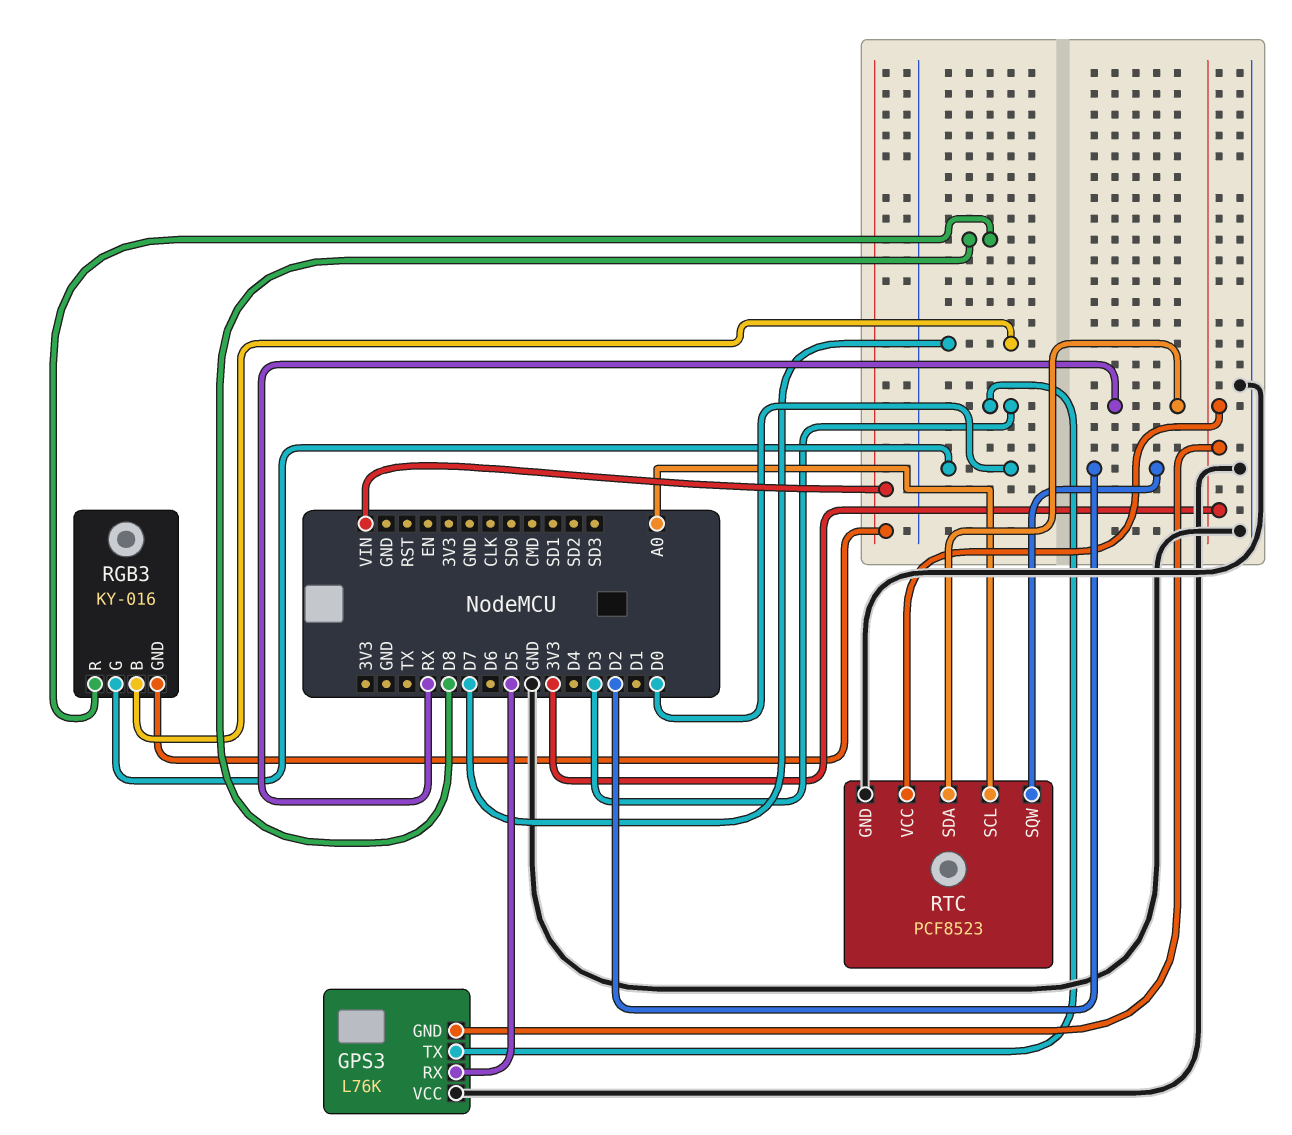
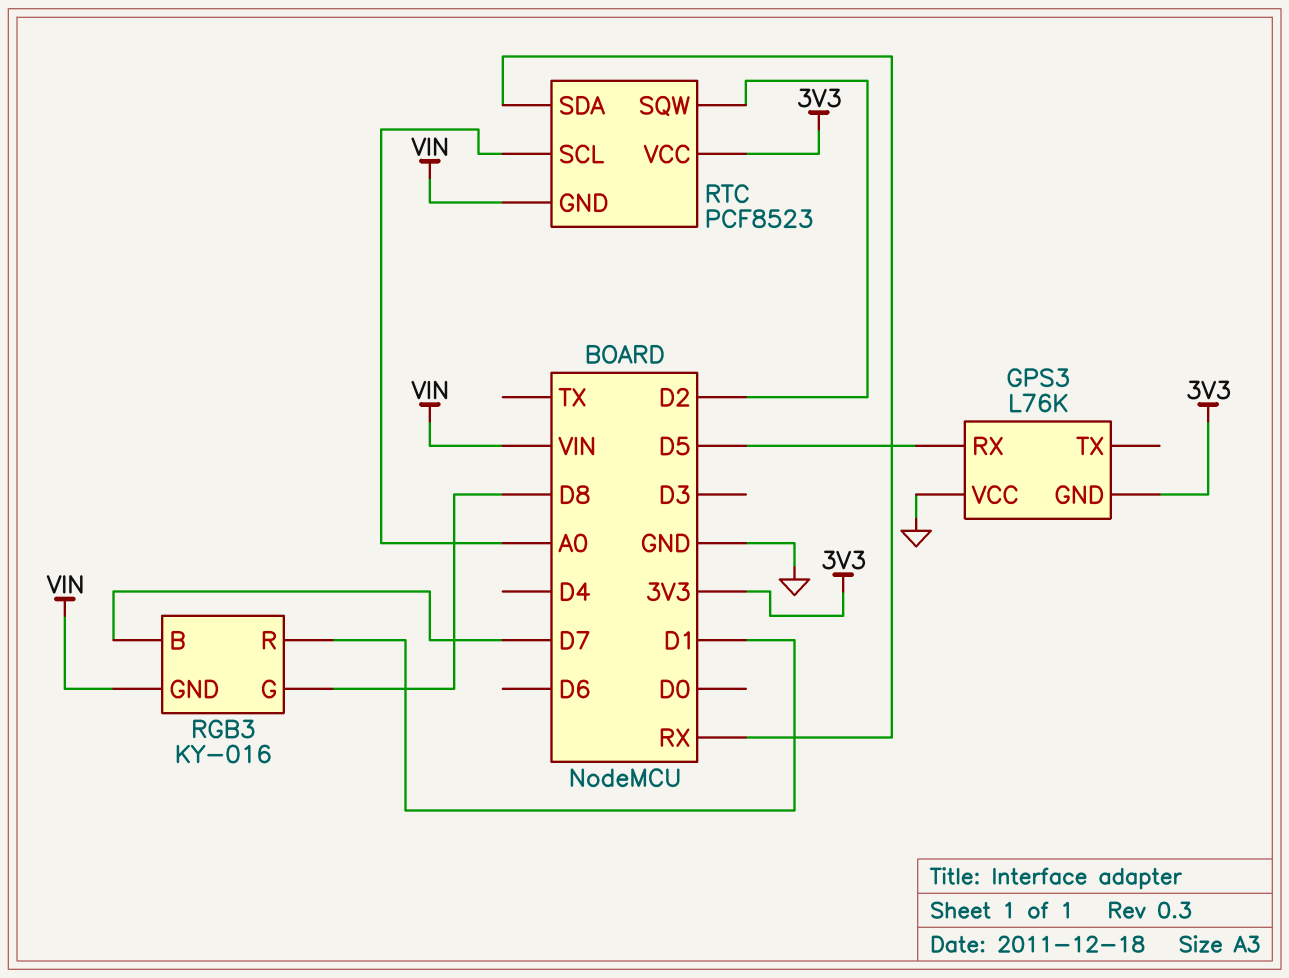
GPS3 pin TX: D3 -> none
RGB3 pin G: D0 -> D8
RGB3 pin R: D8 -> D1
RTC pin GND: GND -> VIN

